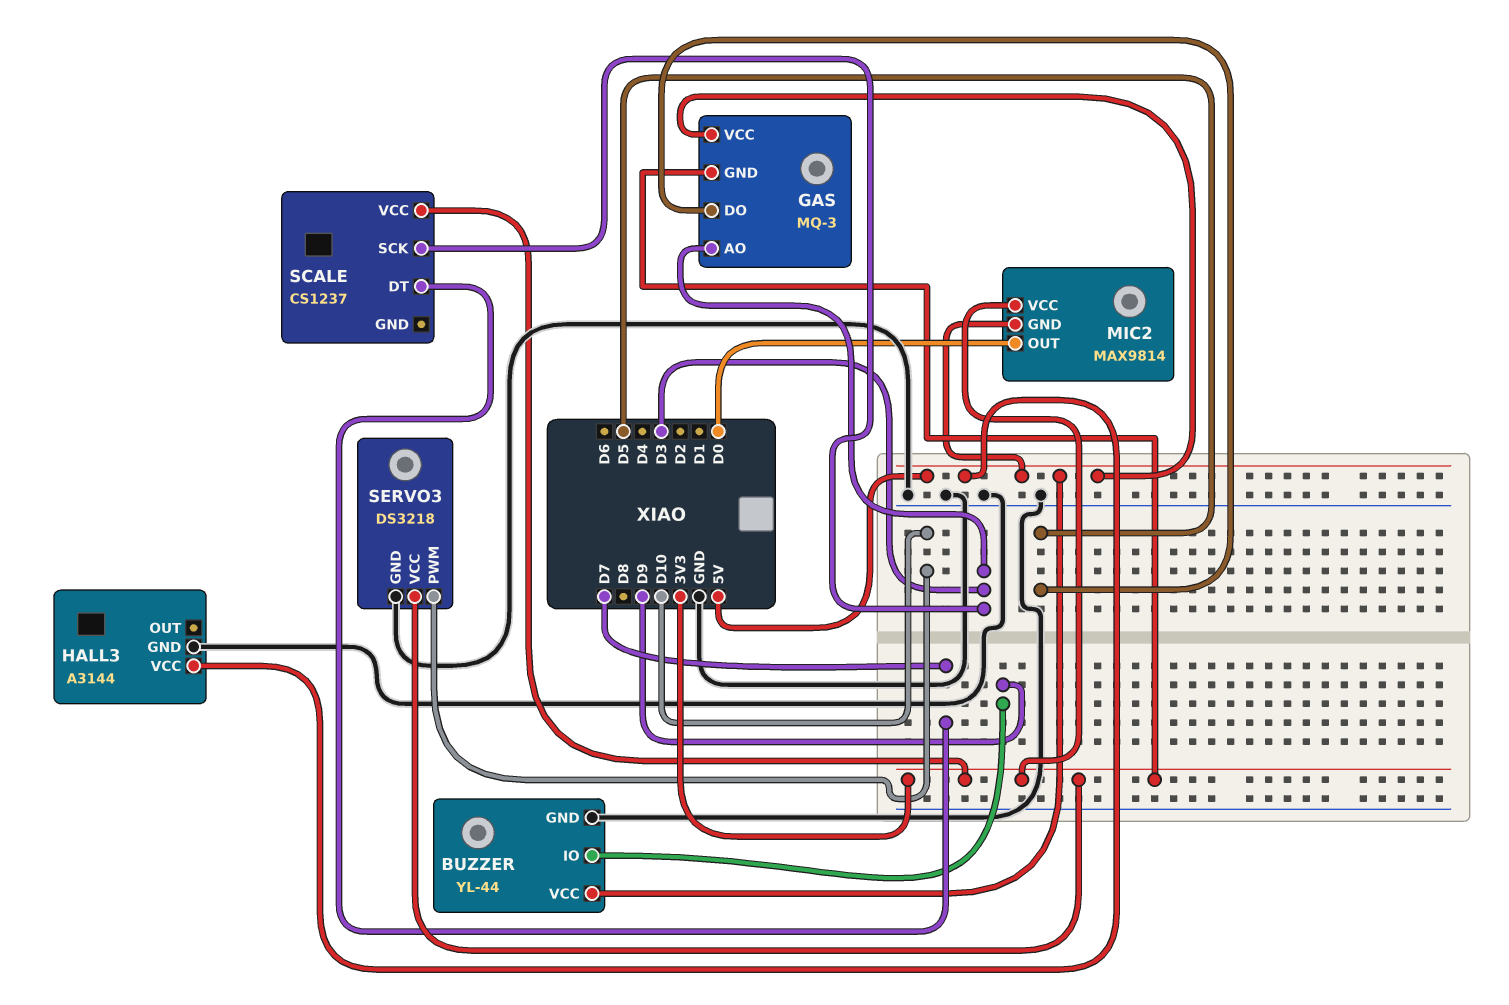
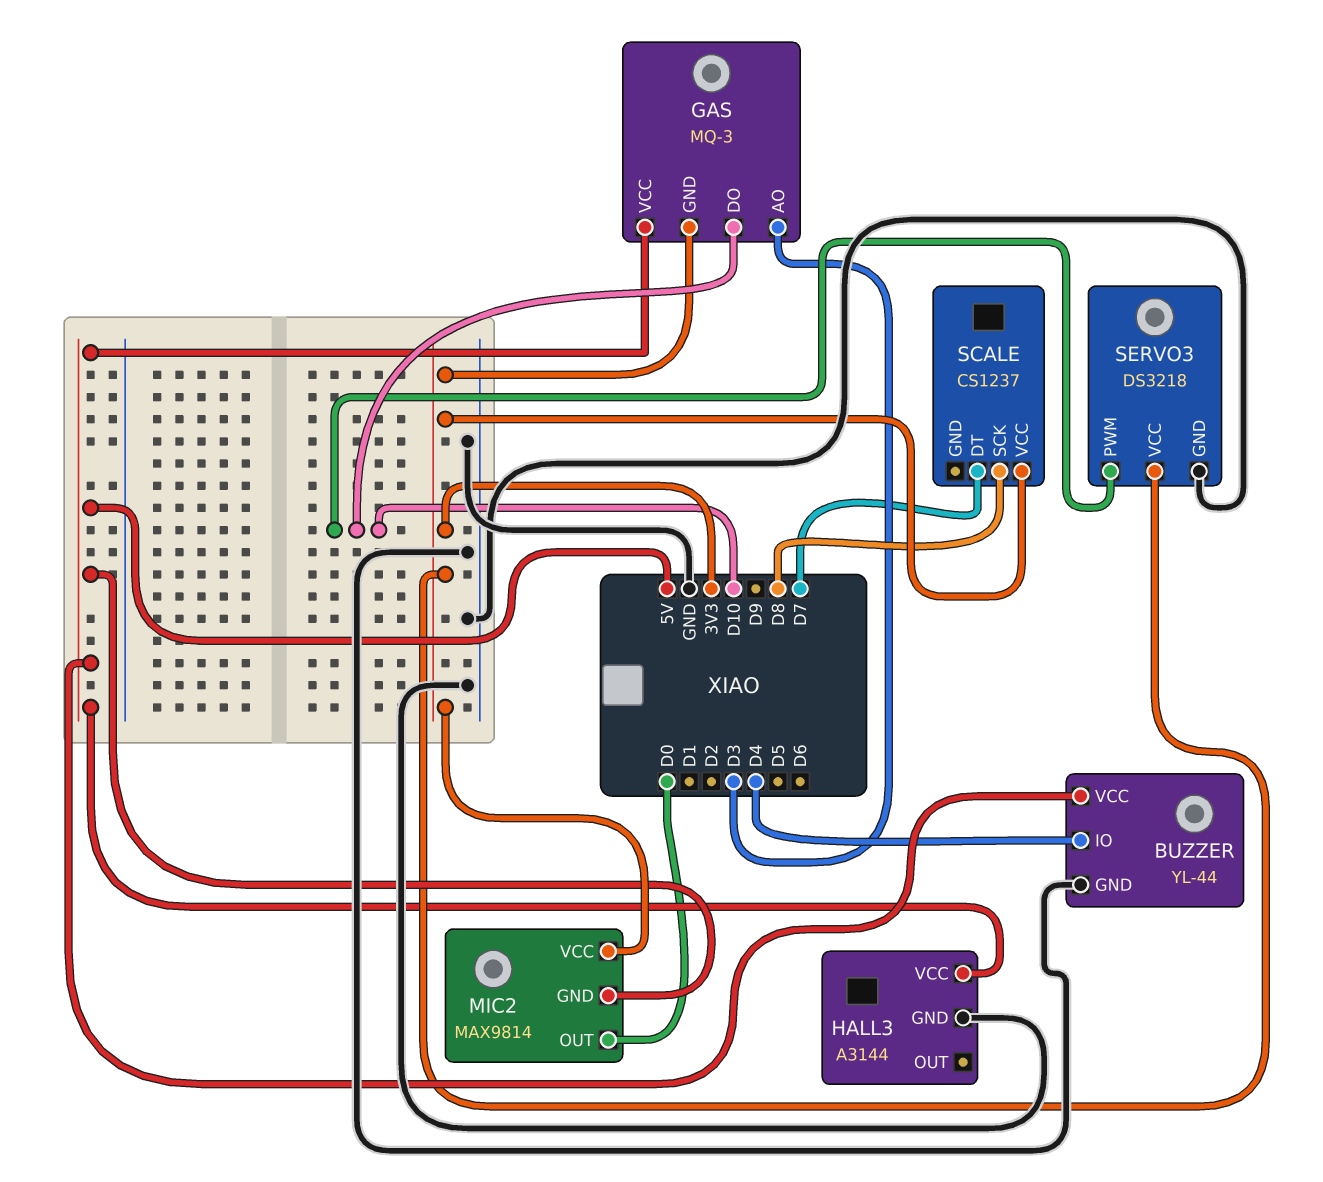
BUZZER pin IO: D9 -> D4
GAS pin DO: D5 -> D10
SCALE pin SCK: D3 -> D8

